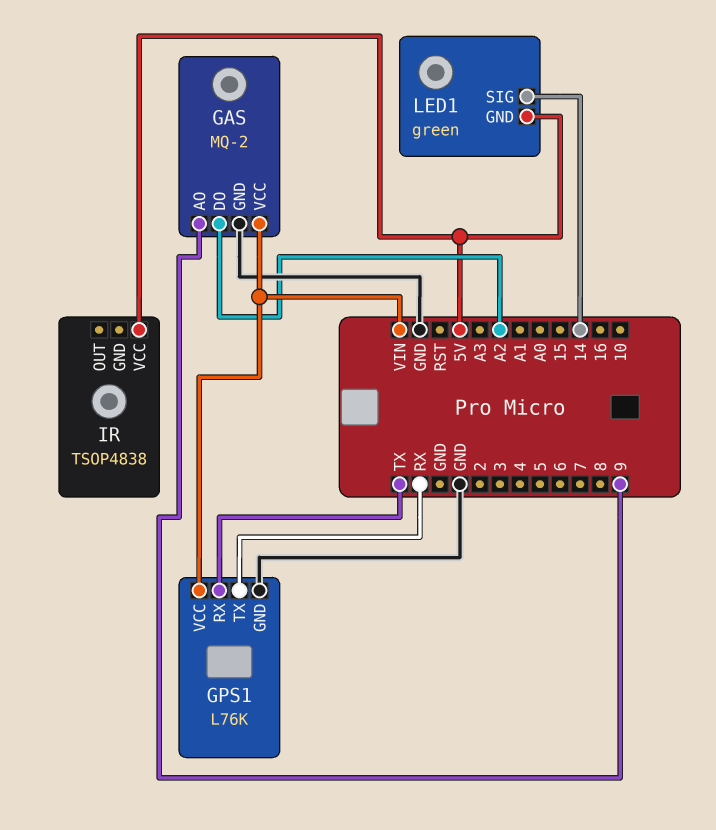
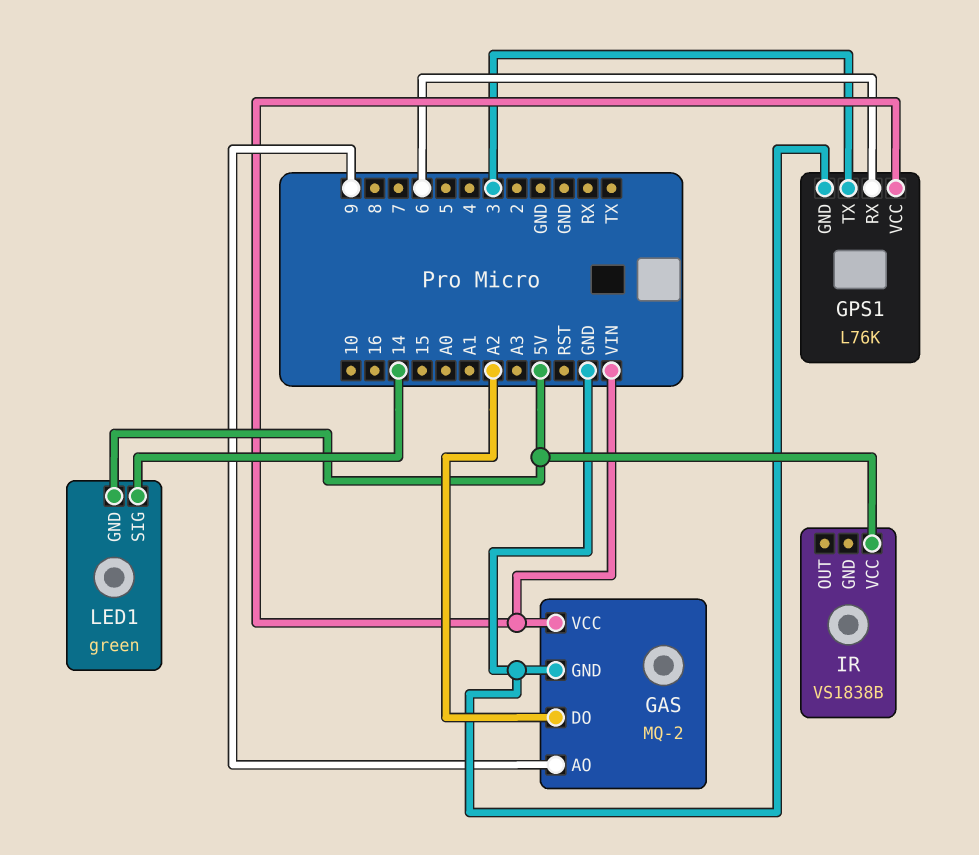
GPS1 pin RX: TX -> 6
GPS1 pin TX: RX -> 3
IR: TSOP4838 -> VS1838B

